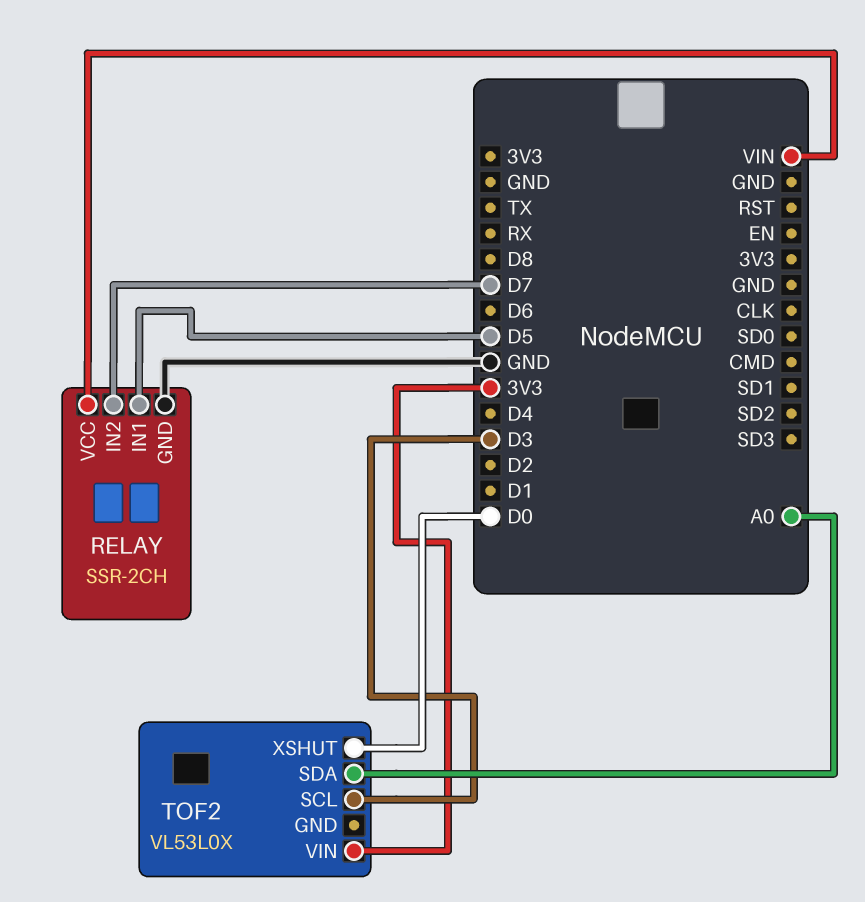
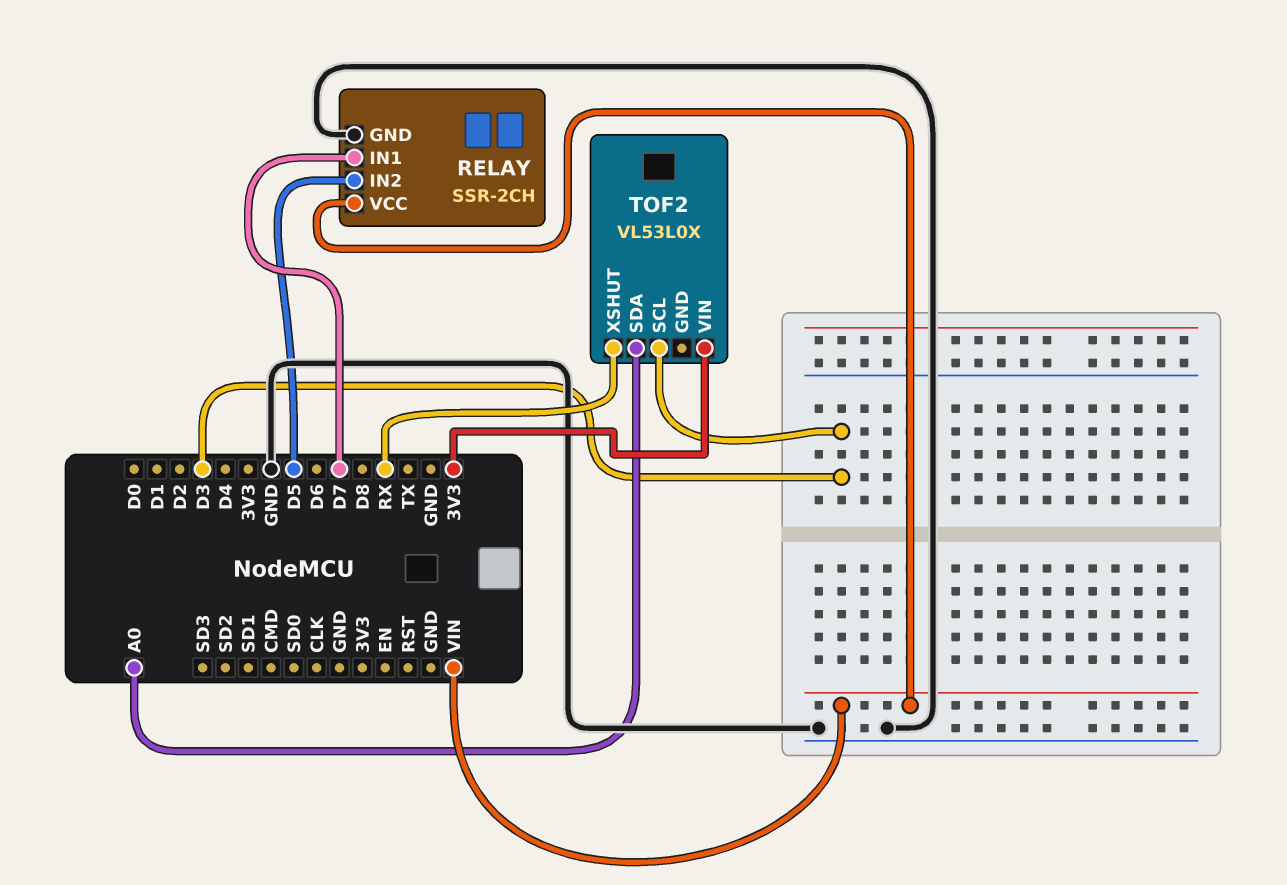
RELAY pin IN1: D5 -> D7
RELAY pin IN2: D7 -> D5
TOF2 pin XSHUT: D0 -> RX

